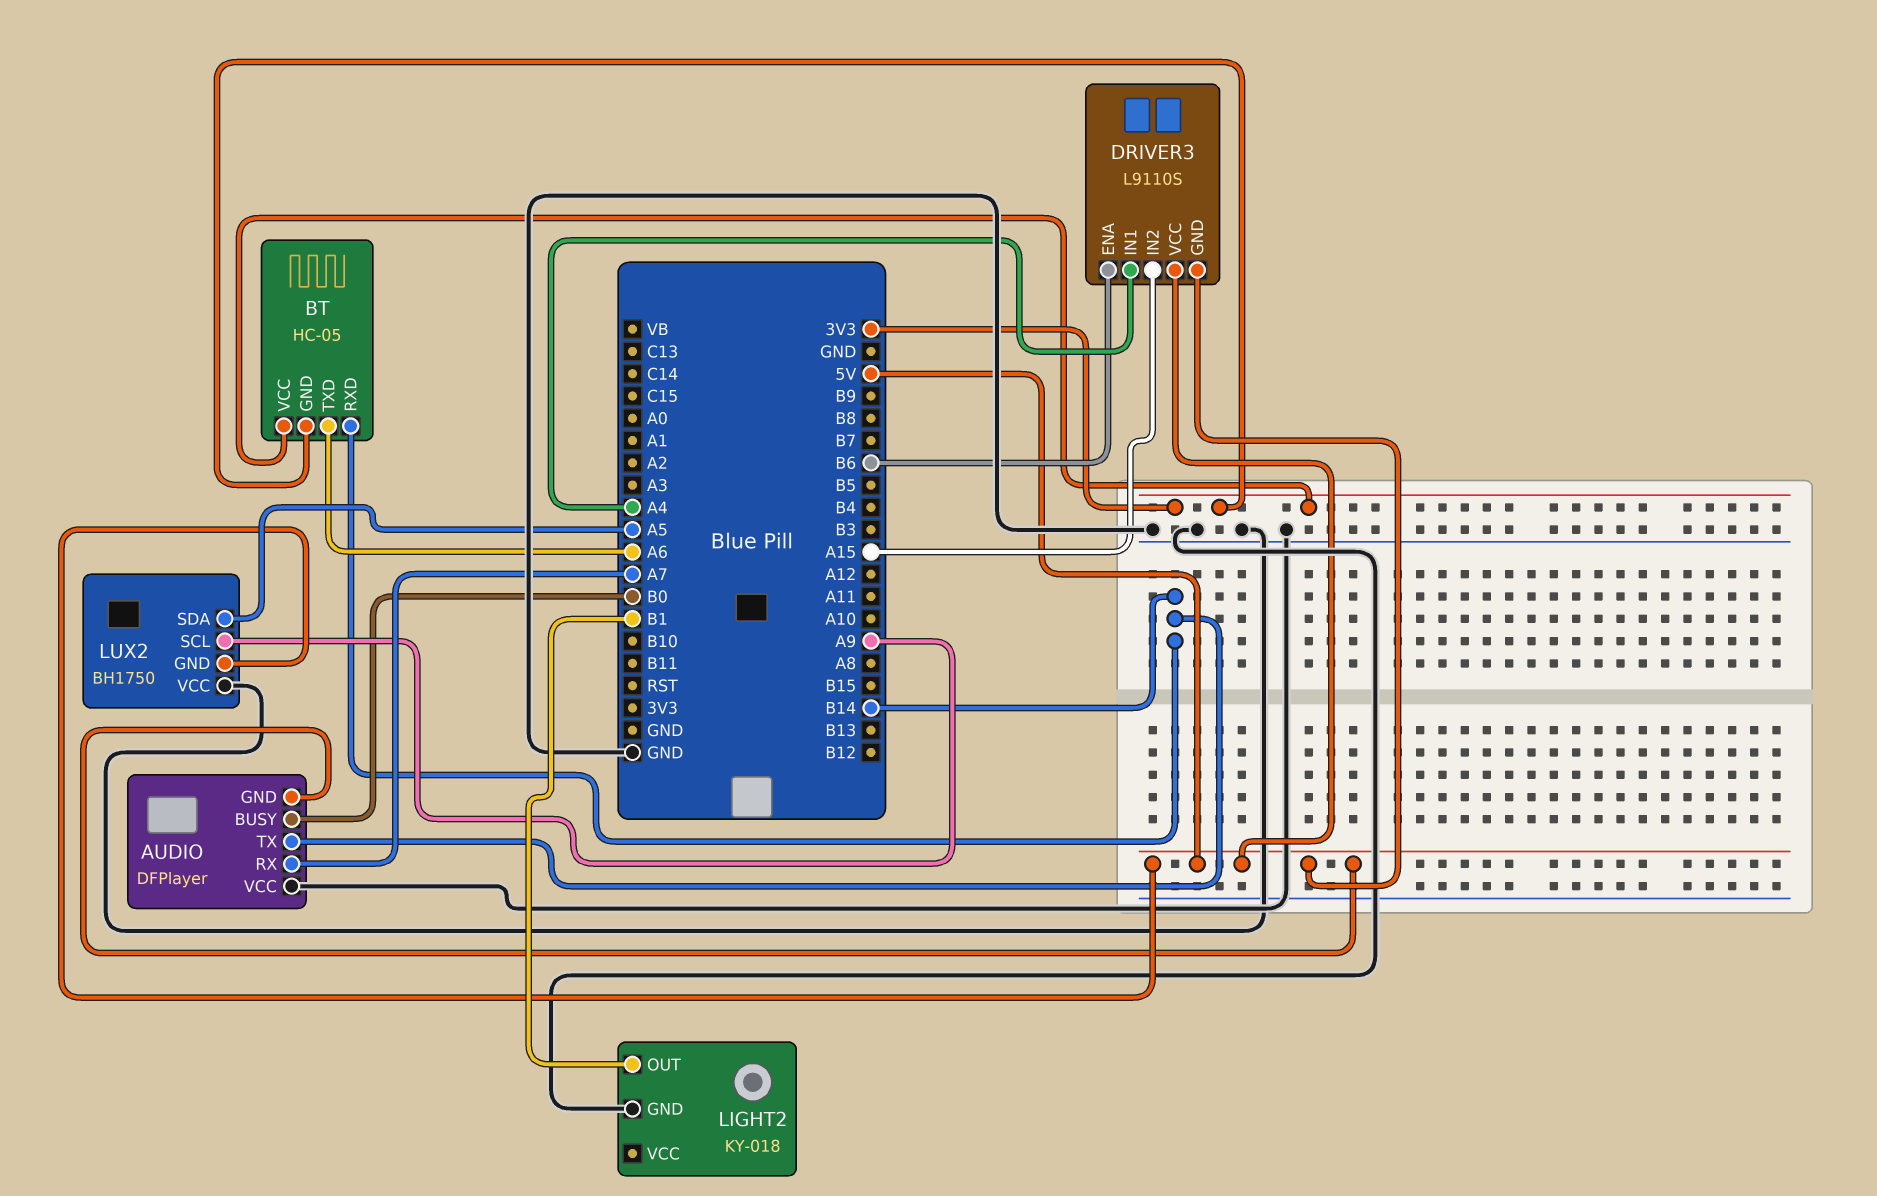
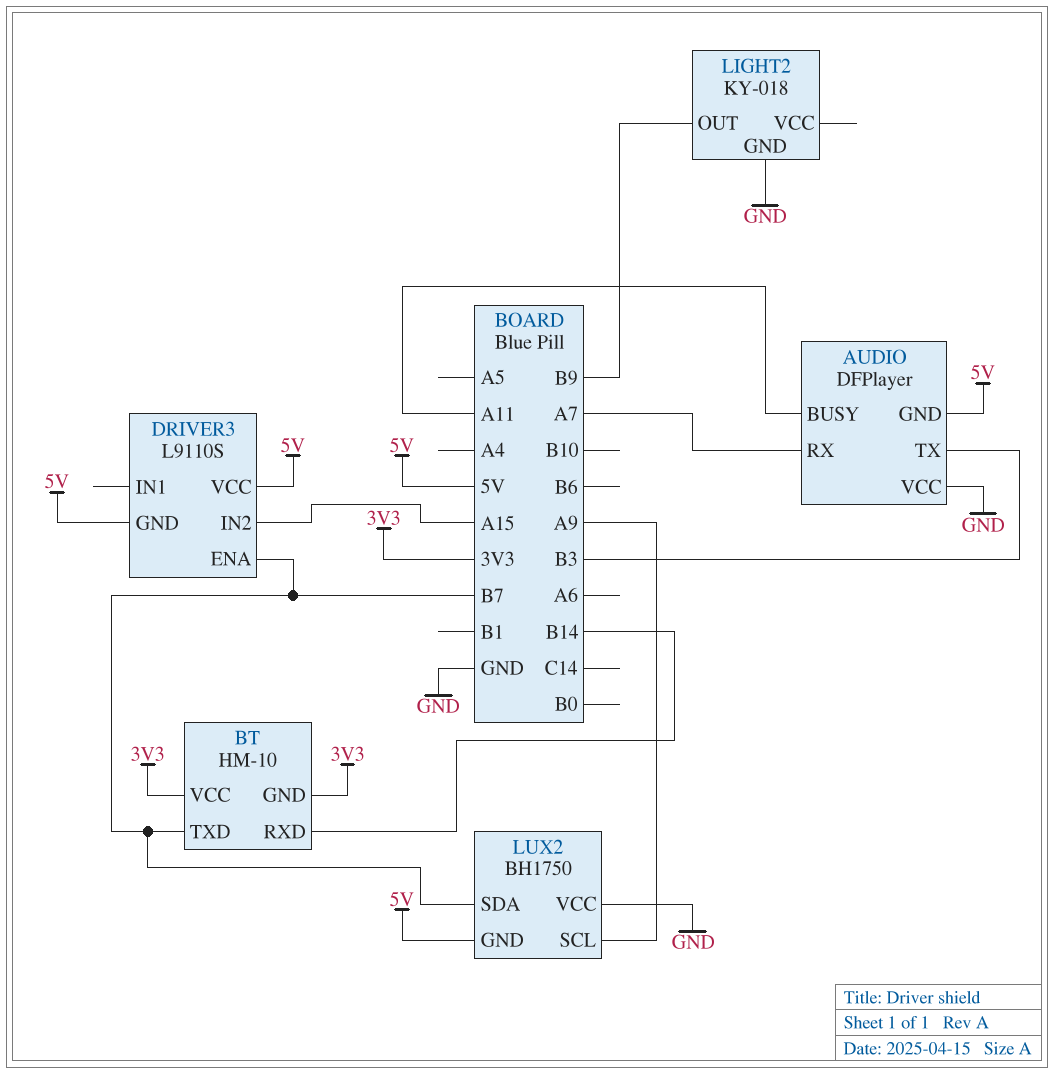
AUDIO pin BUSY: B0 -> A11
AUDIO pin TX: B14 -> B3
BT: HC-05 -> HM-10
BT pin TXD: A6 -> B7
DRIVER3 pin ENA: B6 -> B7
DRIVER3 pin IN1: A4 -> none
LIGHT2 pin OUT: B1 -> B9
LUX2 pin SDA: A5 -> B7

